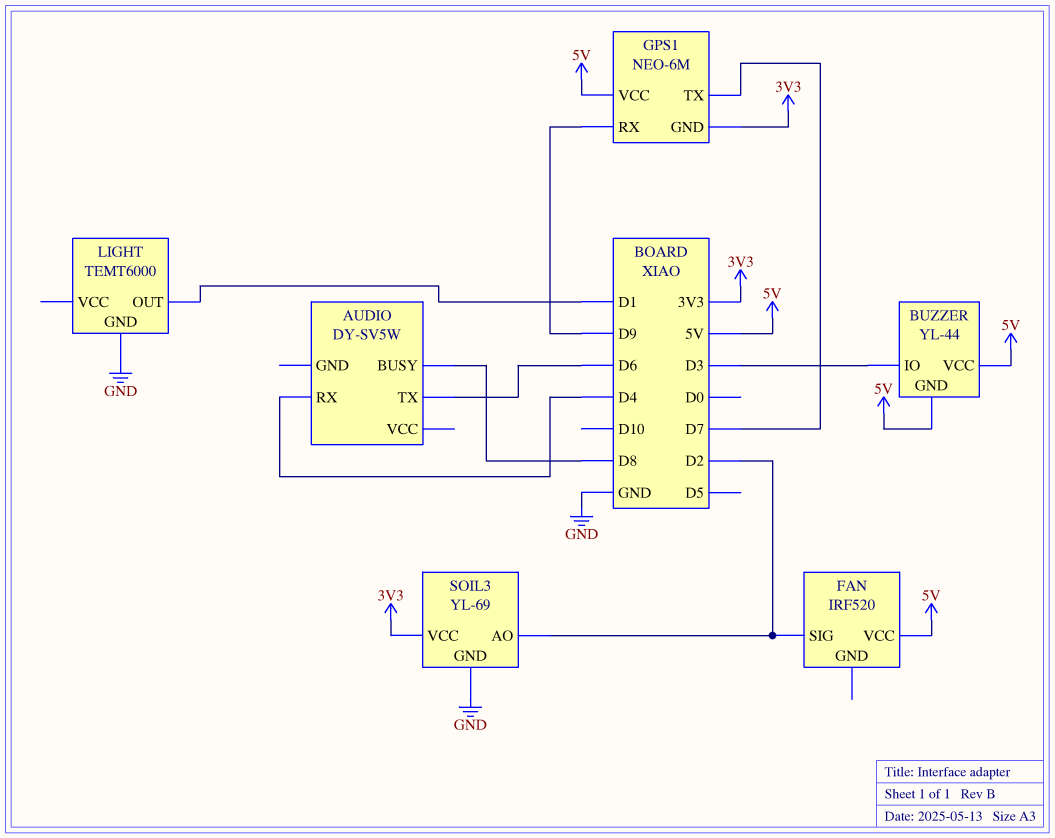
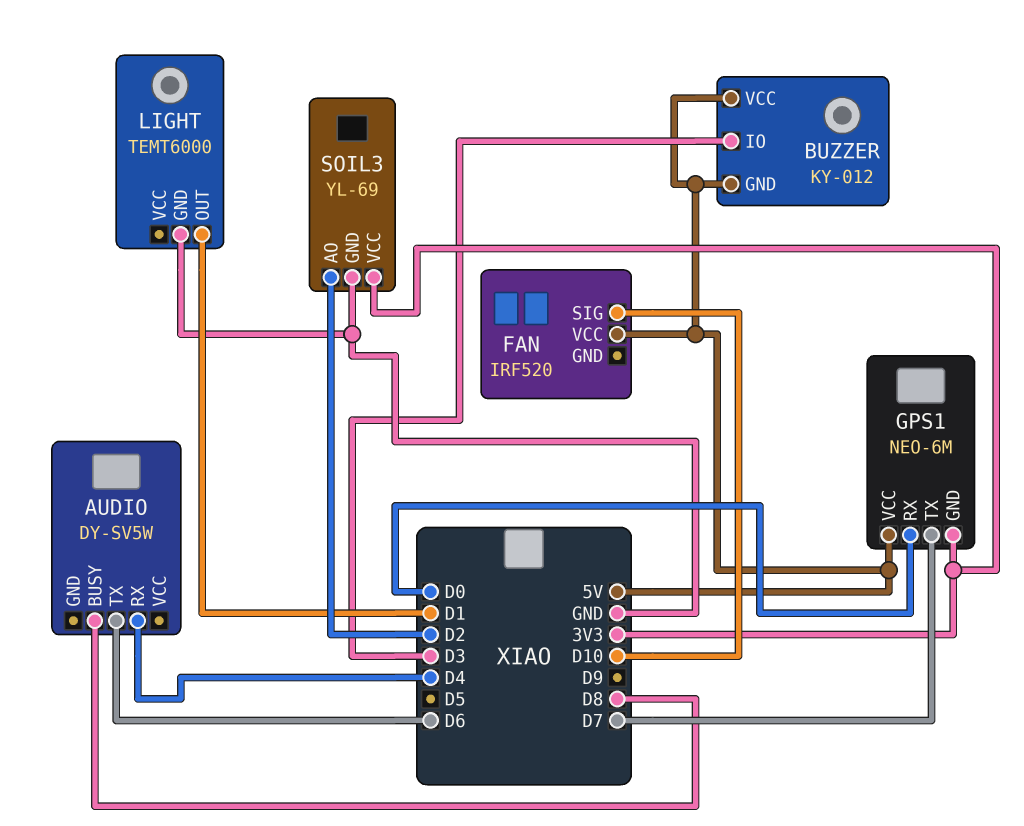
BUZZER: YL-44 -> KY-012
FAN pin SIG: D2 -> D10
GPS1 pin RX: D9 -> D0

